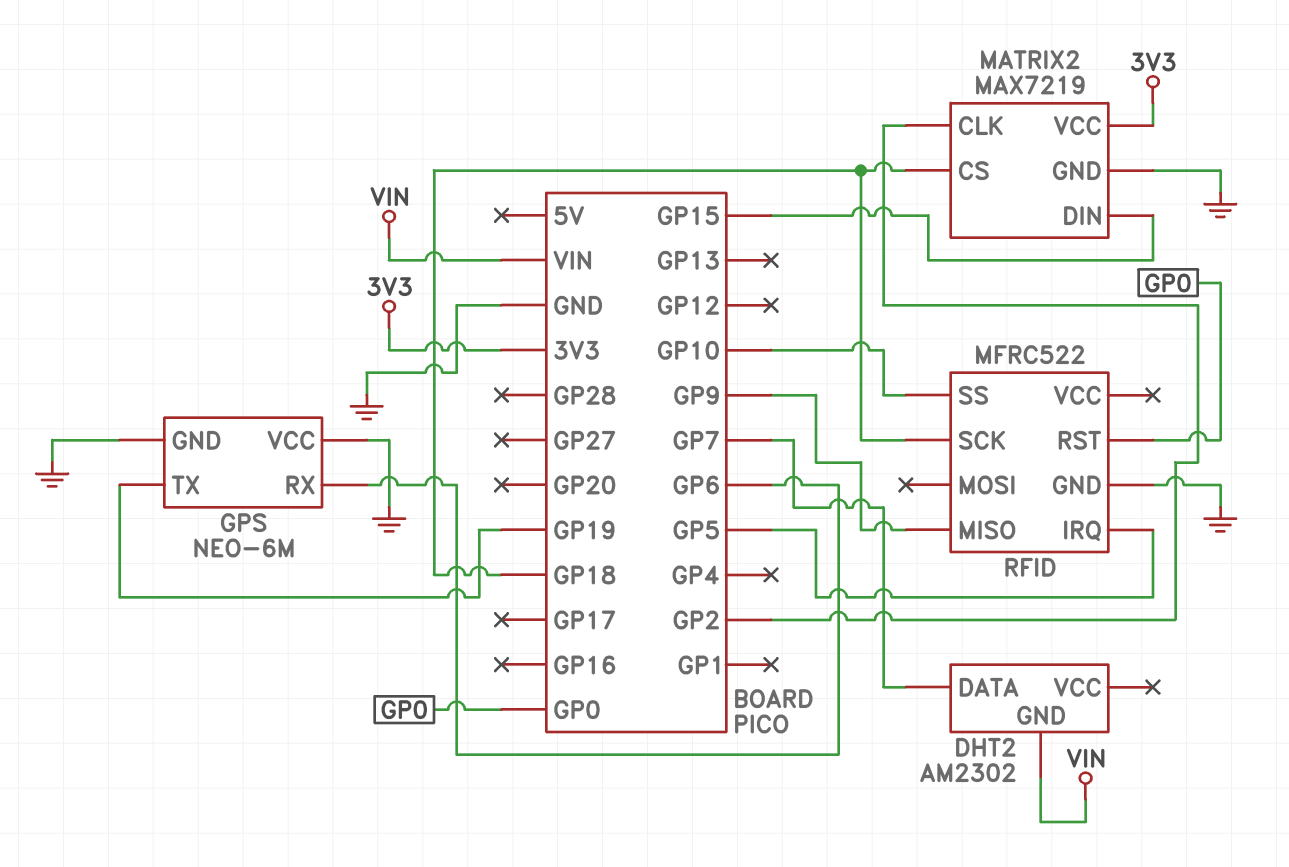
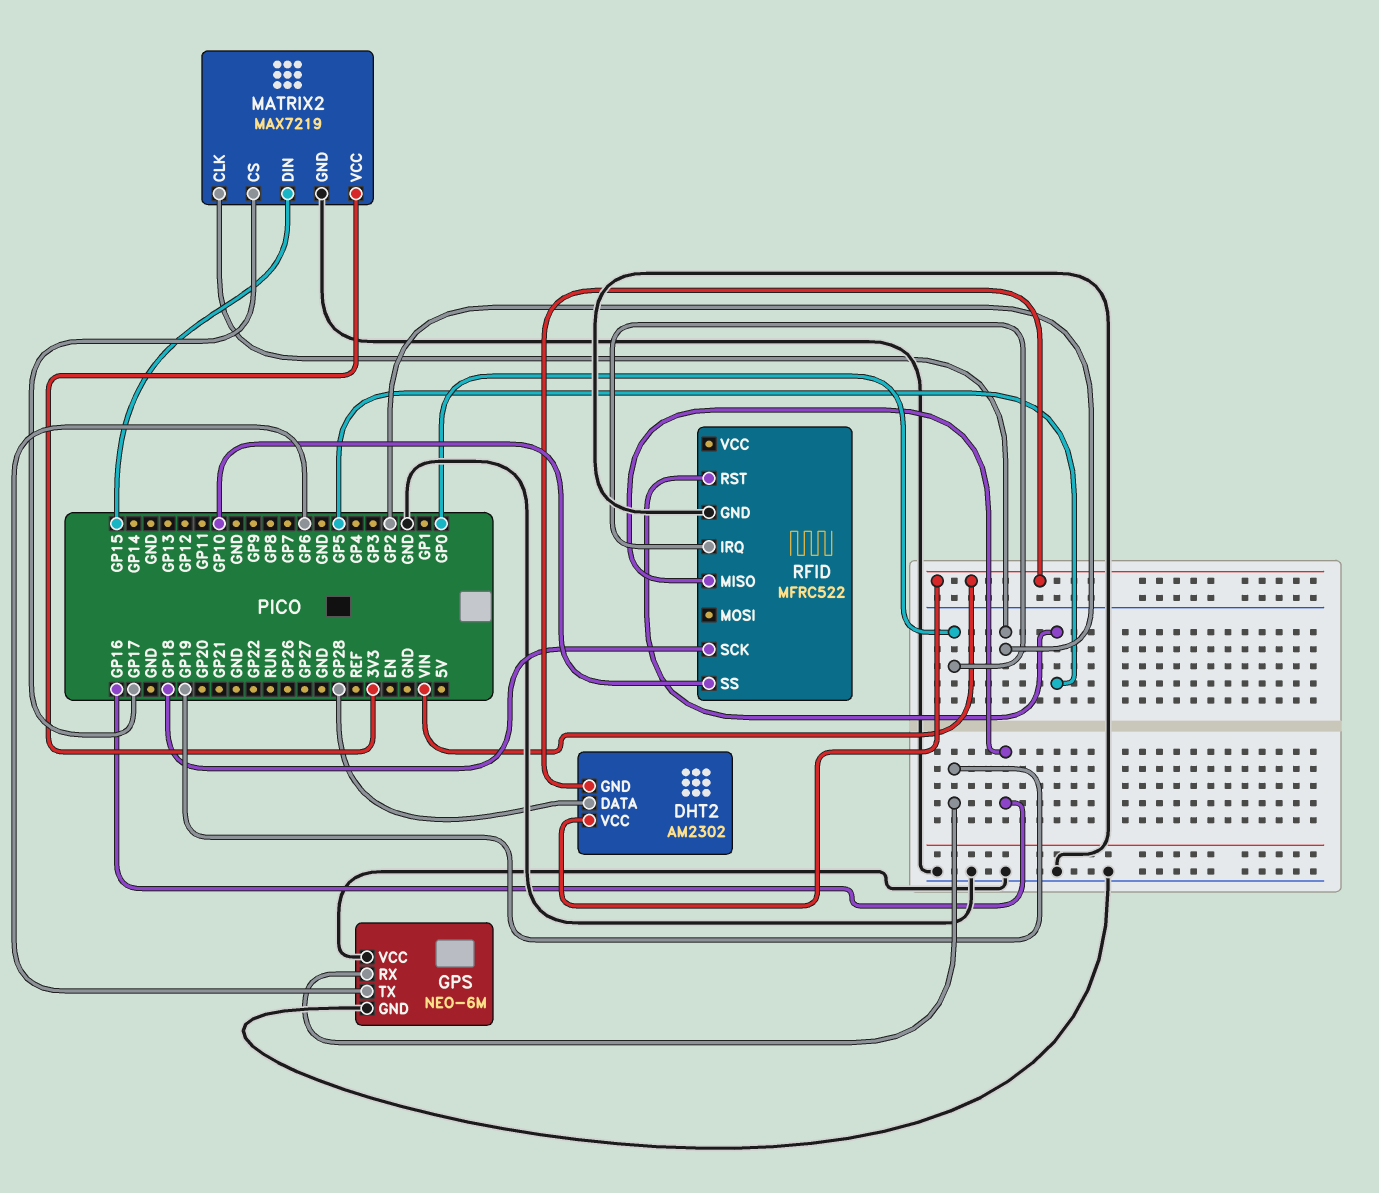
DHT2 pin DATA: GP7 -> GP28
DHT2 pin VCC: none -> VIN
GPS pin RX: GP6 -> GP19
GPS pin TX: GP19 -> GP6
MATRIX2 pin CS: GP18 -> GP17
RFID pin IRQ: GP5 -> GP0
RFID pin MISO: GP9 -> GP16
RFID pin RST: GP0 -> GP5

